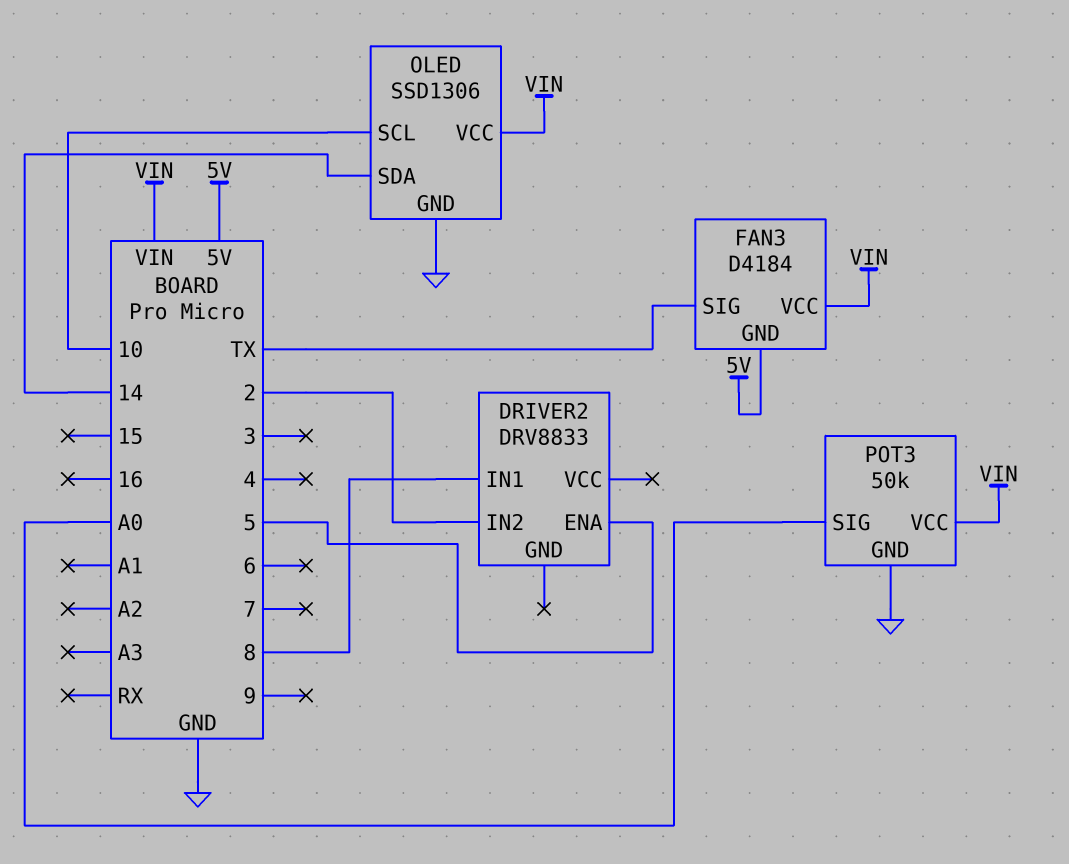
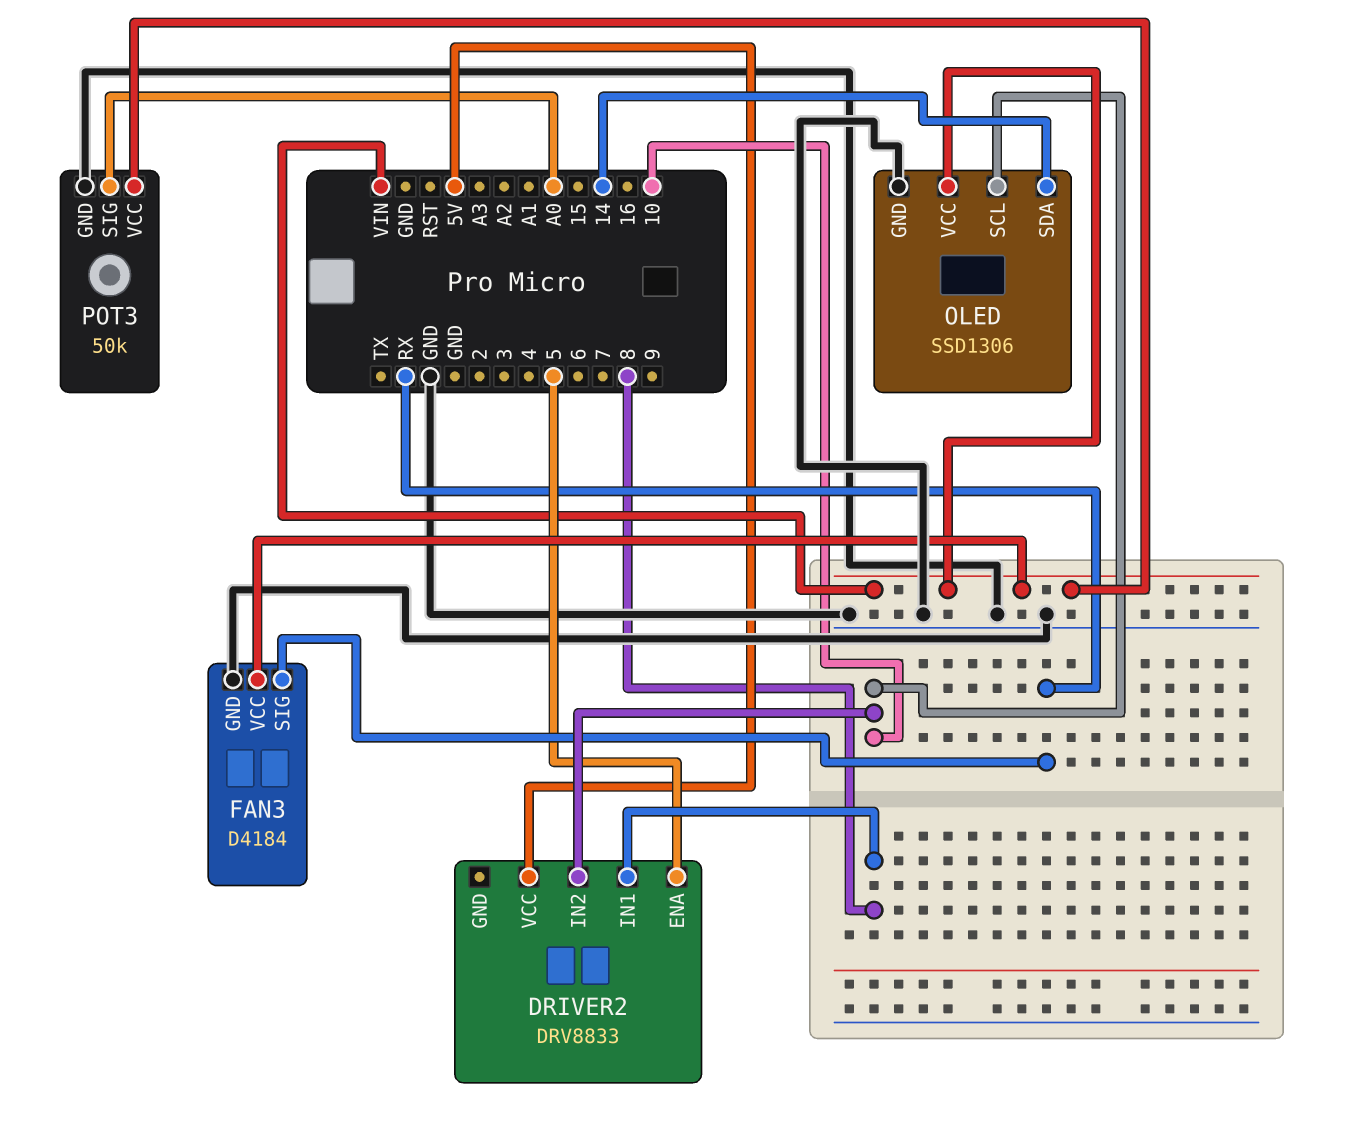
DRIVER2 pin IN2: 2 -> 10
DRIVER2 pin VCC: none -> 5V
FAN3 pin GND: 5V -> GND
FAN3 pin SIG: TX -> RX

